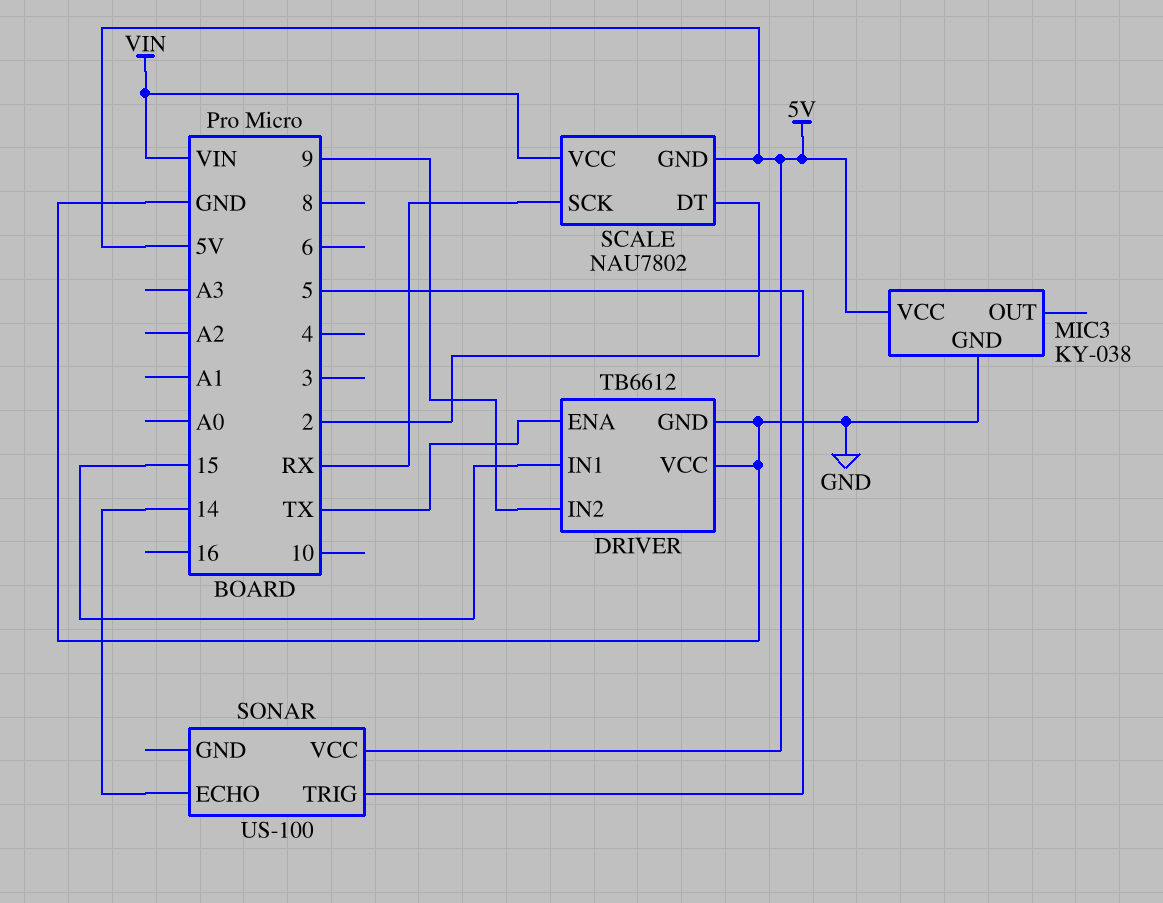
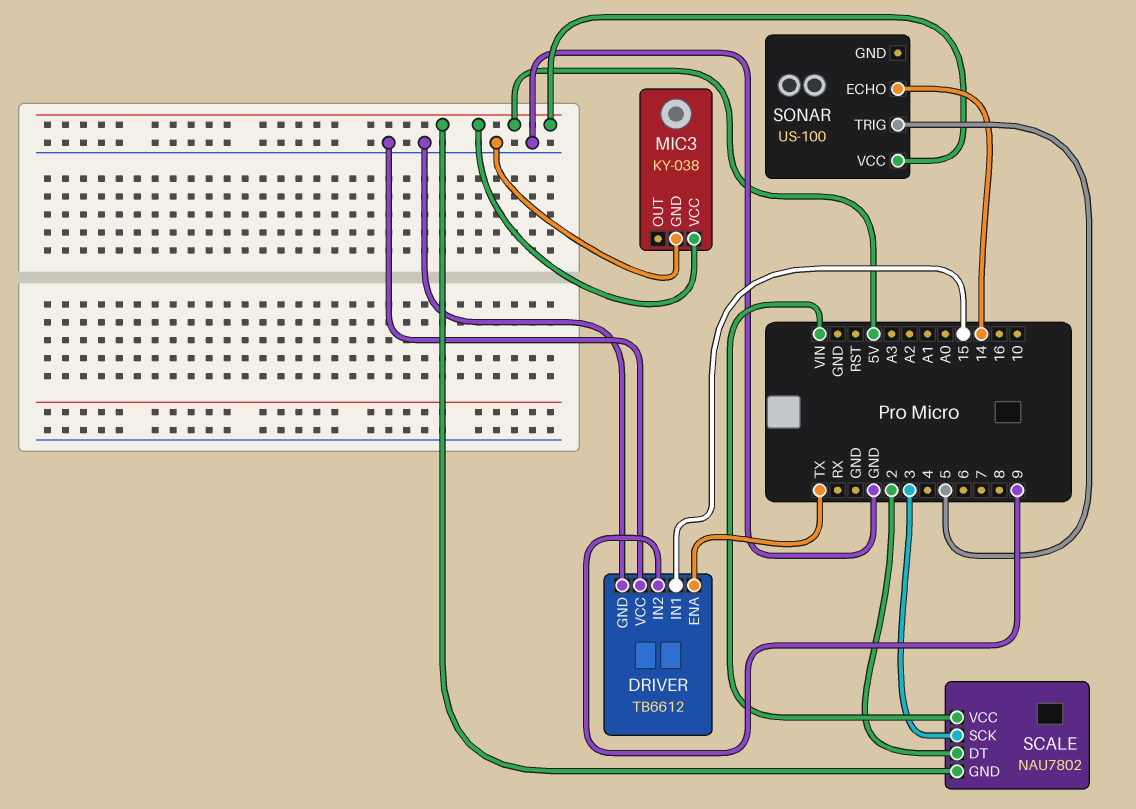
SCALE pin SCK: RX -> 3

